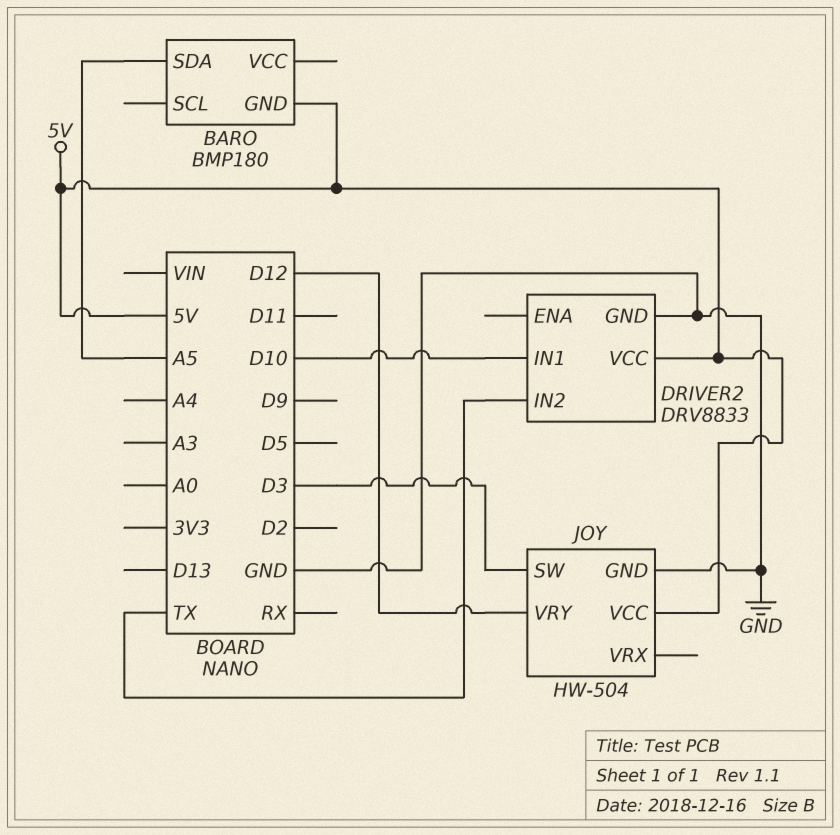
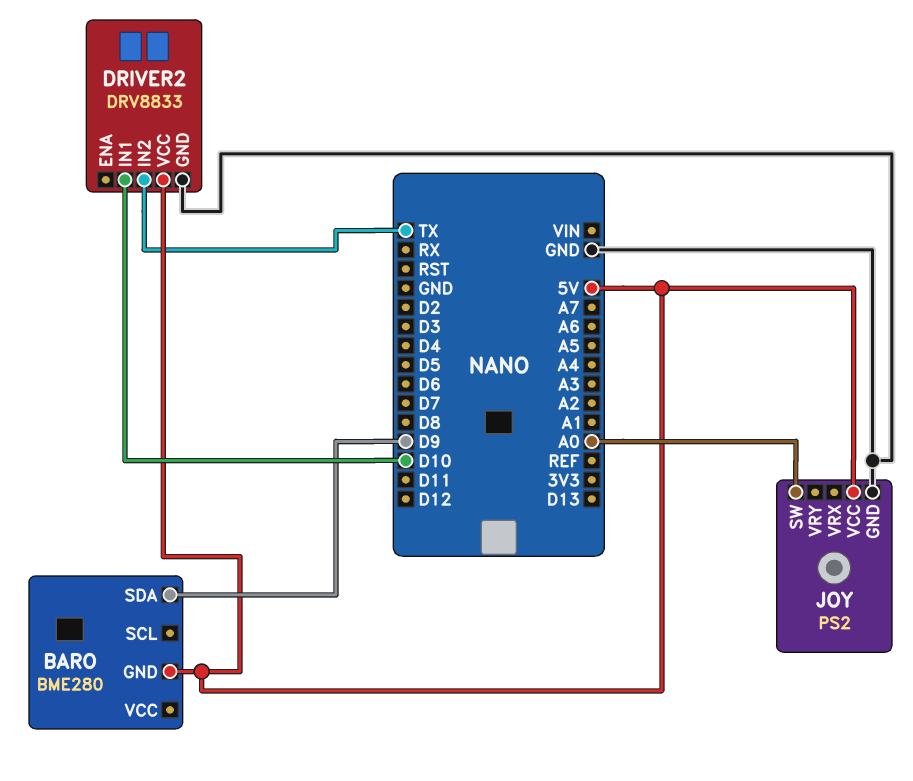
BARO: BMP180 -> BME280
BARO pin SDA: A5 -> D9
JOY: HW-504 -> PS2
JOY pin SW: D3 -> A0
JOY pin VRY: D12 -> none

